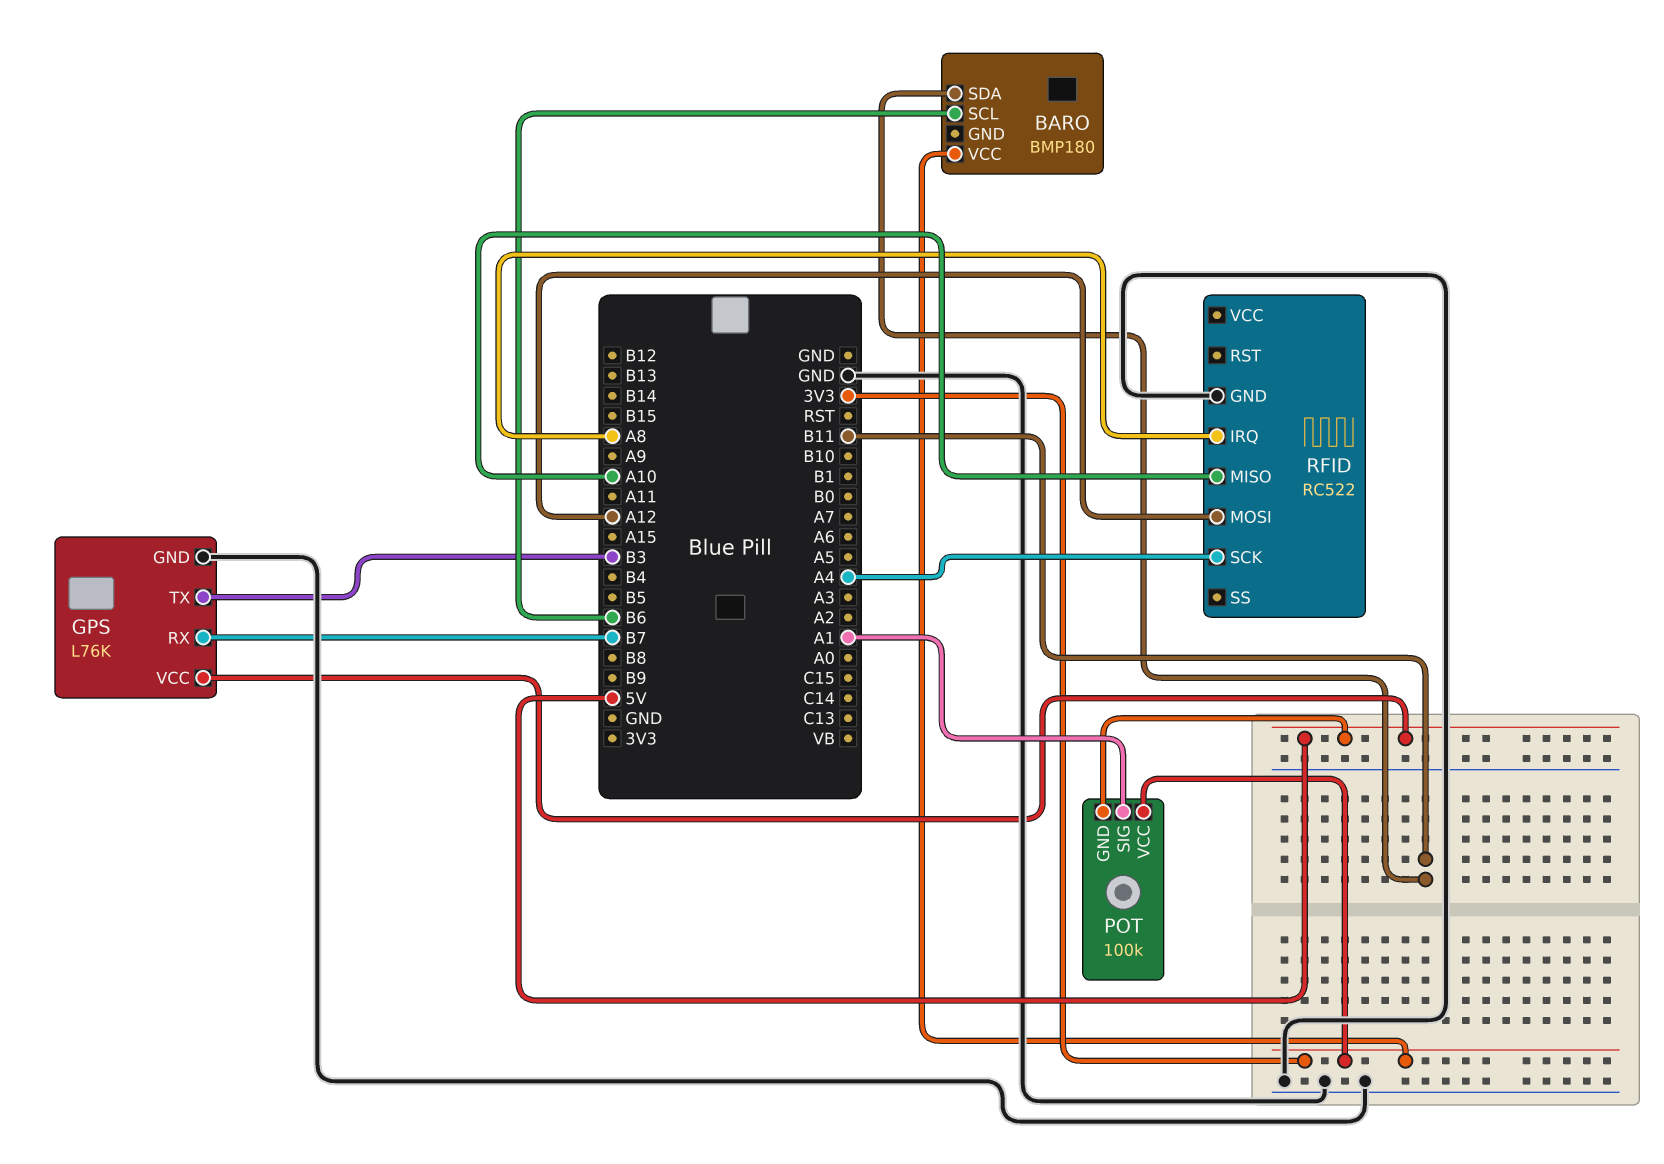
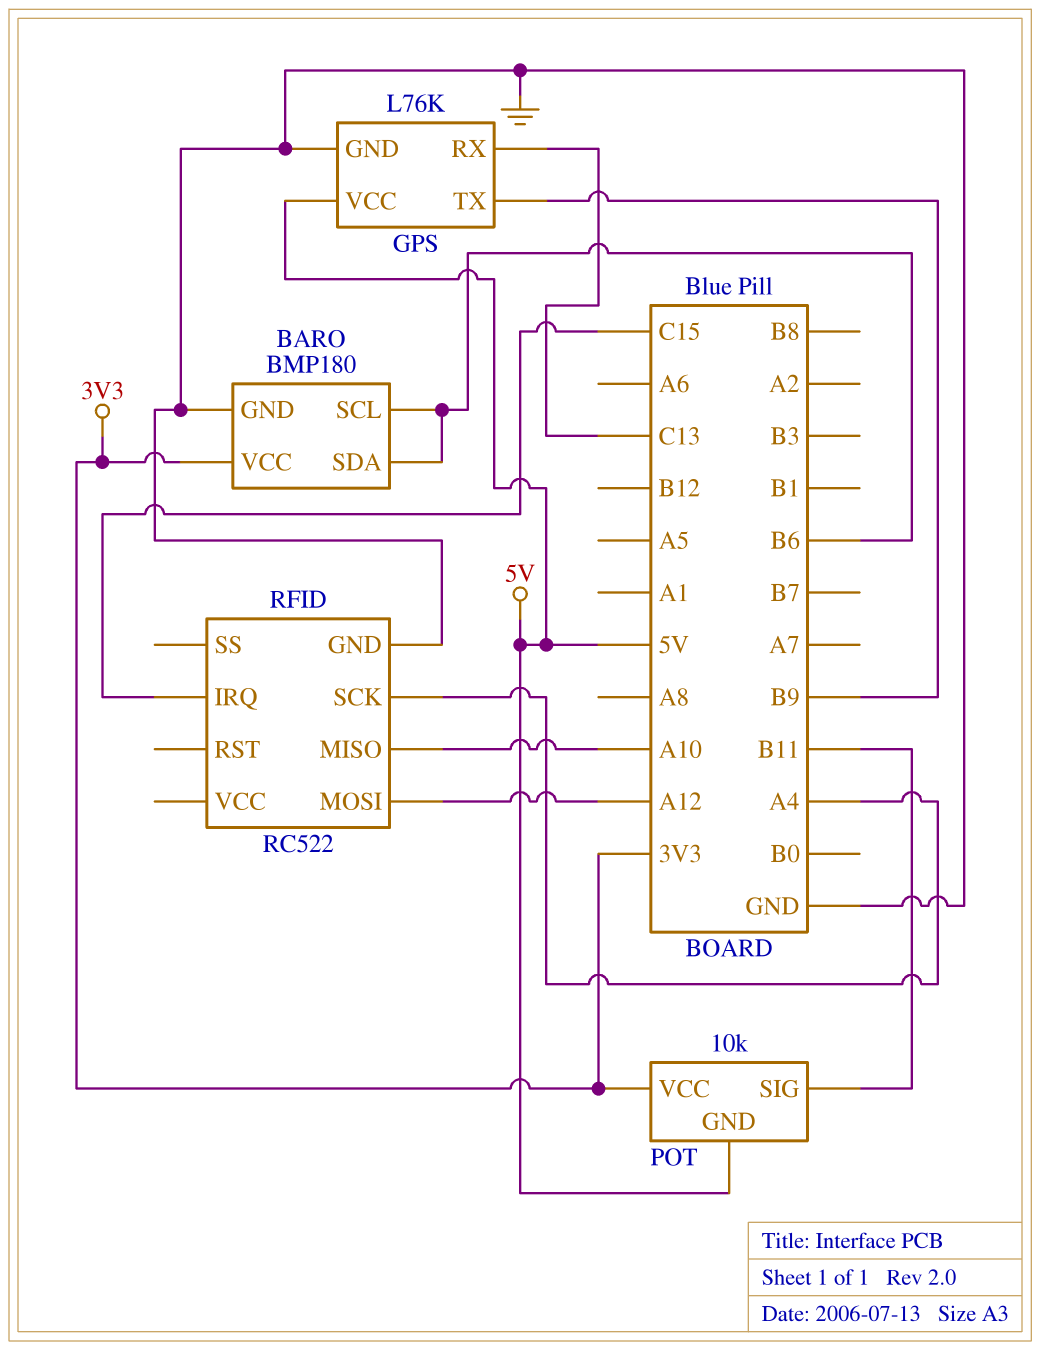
BARO pin GND: none -> GND
BARO pin SDA: B11 -> B6
GPS pin RX: B7 -> C13
GPS pin TX: B3 -> B9
POT: 100k -> 10k
POT pin SIG: A1 -> B11
RFID pin IRQ: A8 -> C15

